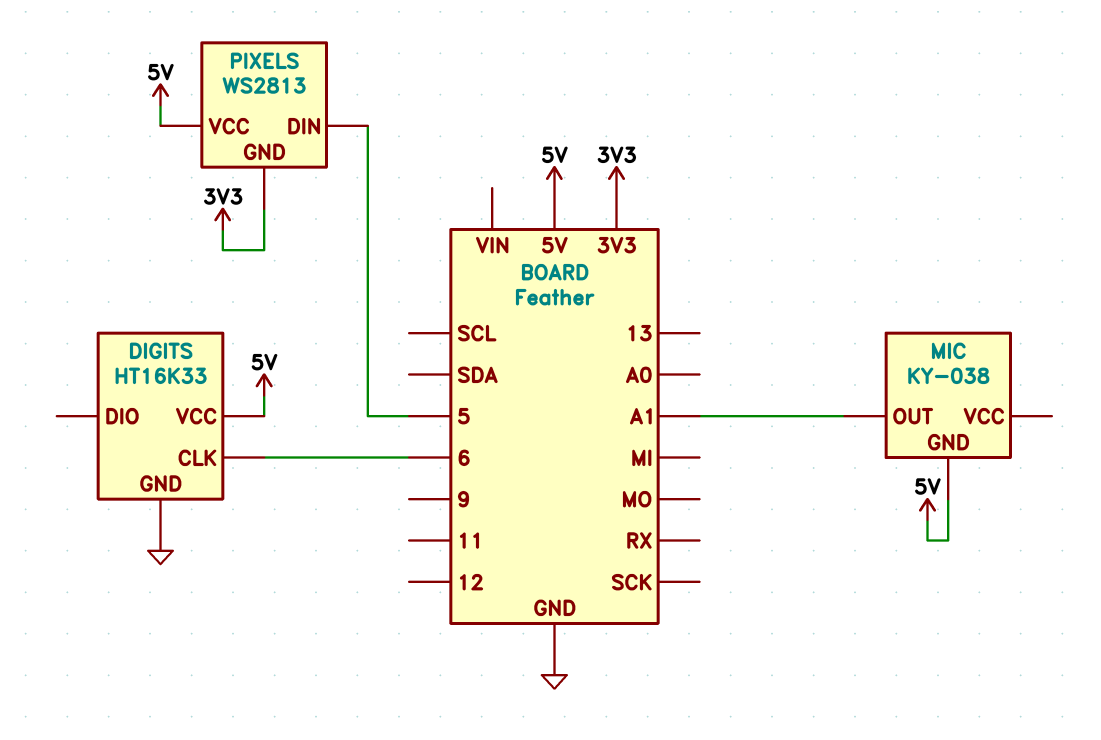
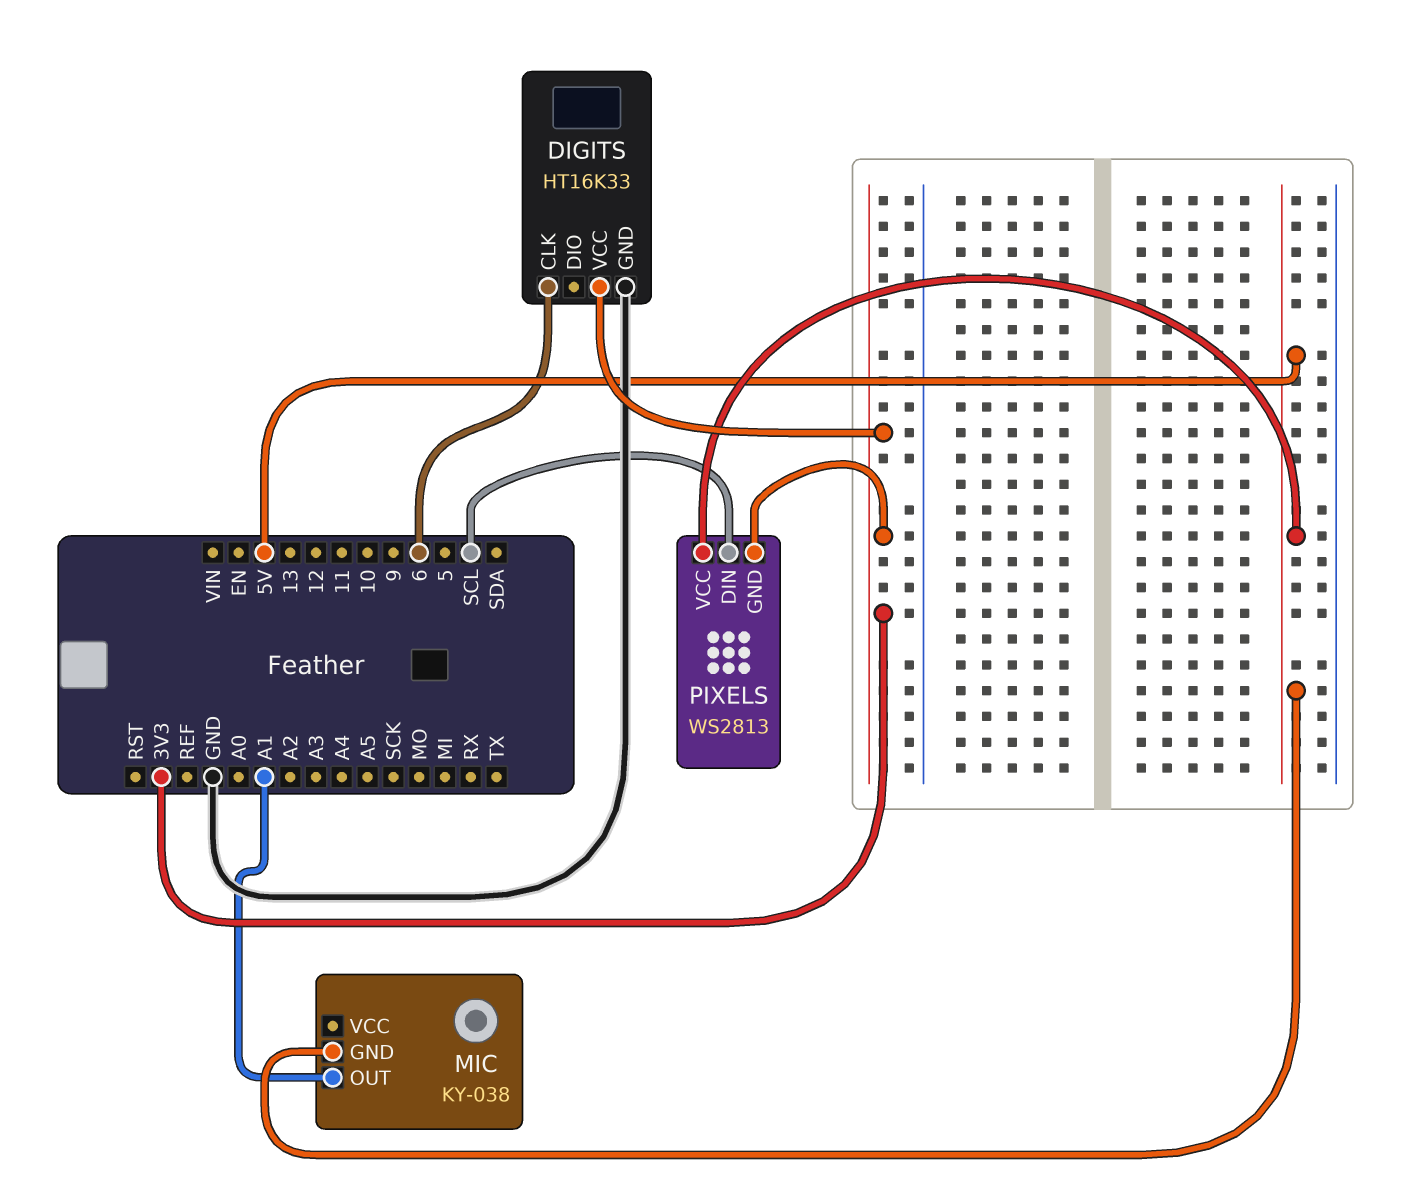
DIGITS pin VCC: 5V -> 3V3
PIXELS pin DIN: 5 -> SCL

